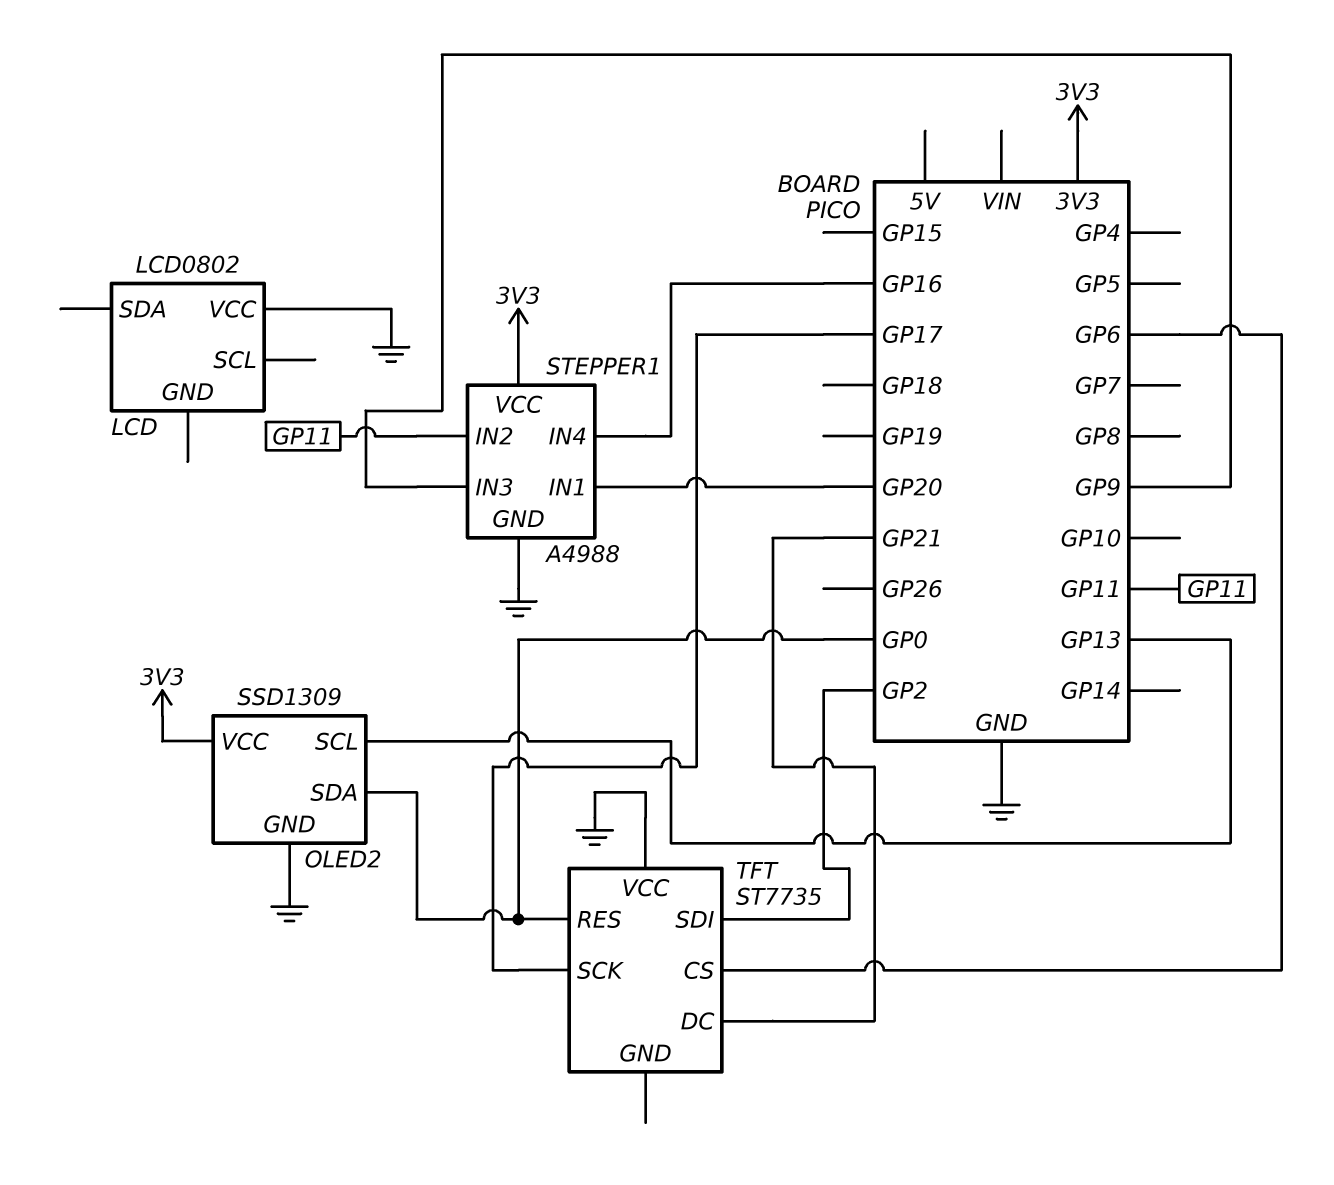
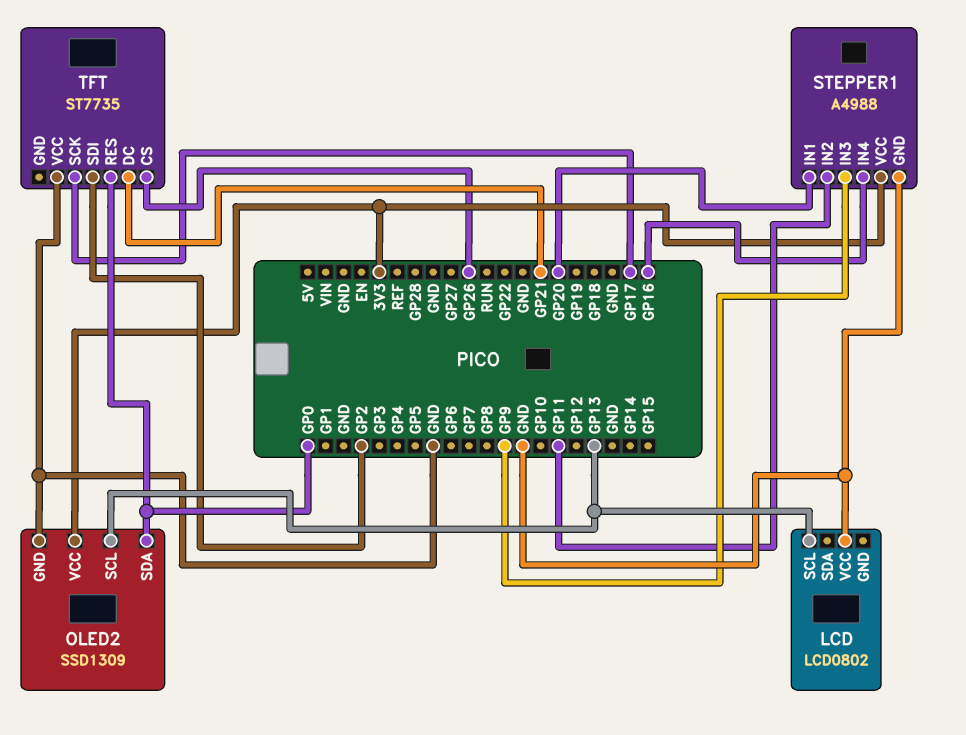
LCD pin SCL: none -> GP13
TFT pin CS: GP6 -> GP26

